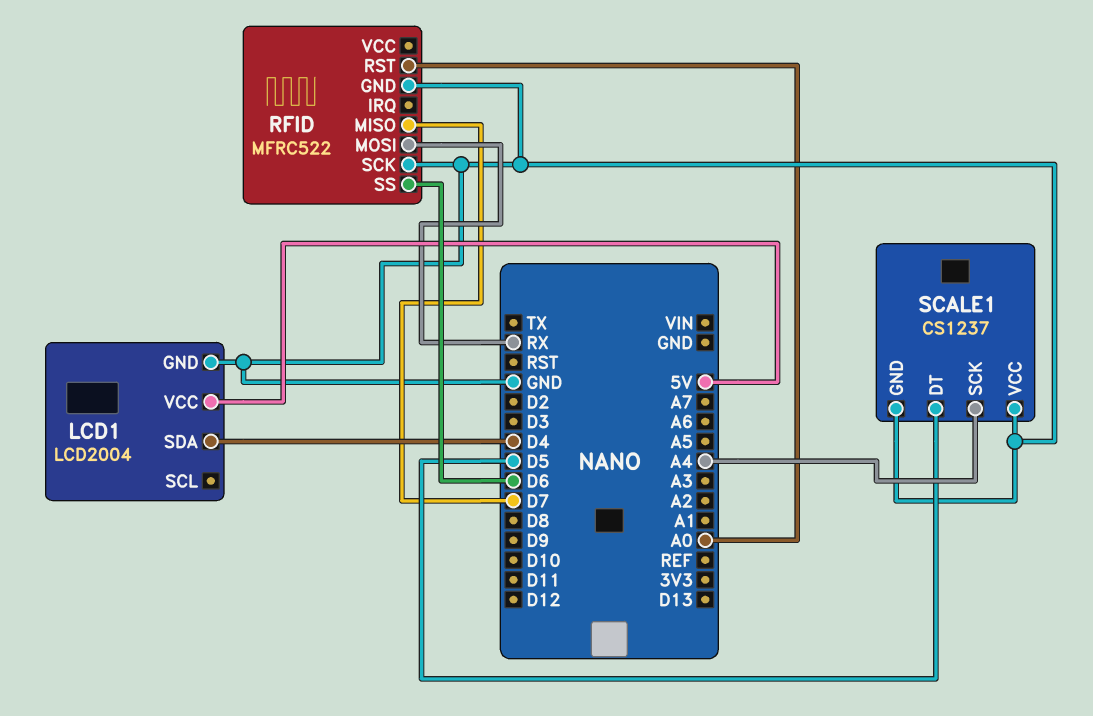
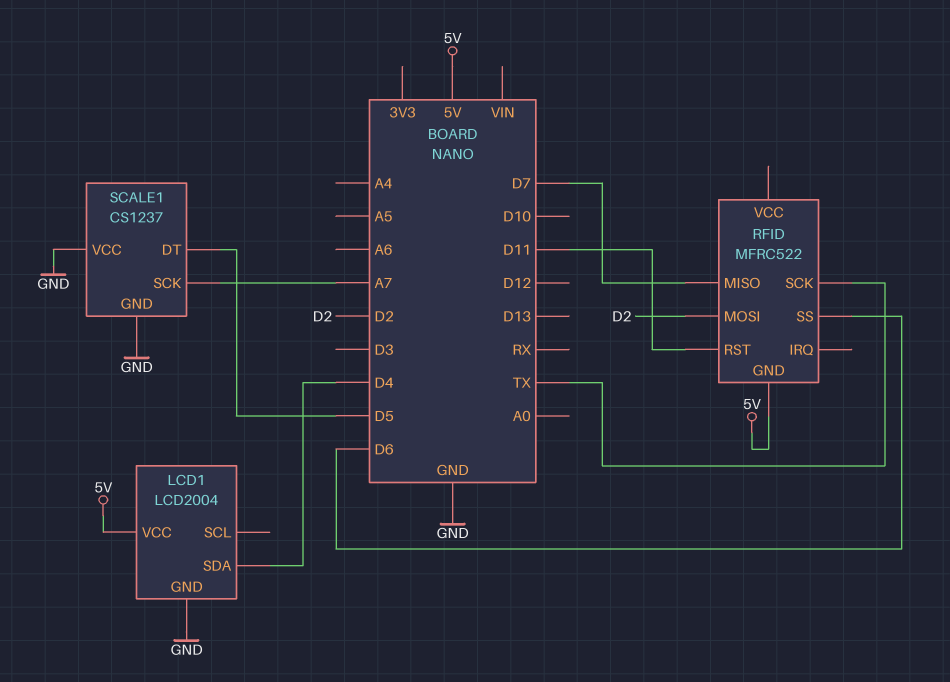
RFID pin GND: GND -> 5V
RFID pin MOSI: RX -> D2
RFID pin RST: A0 -> D11
RFID pin SCK: GND -> TX
SCALE1 pin SCK: A4 -> A7

